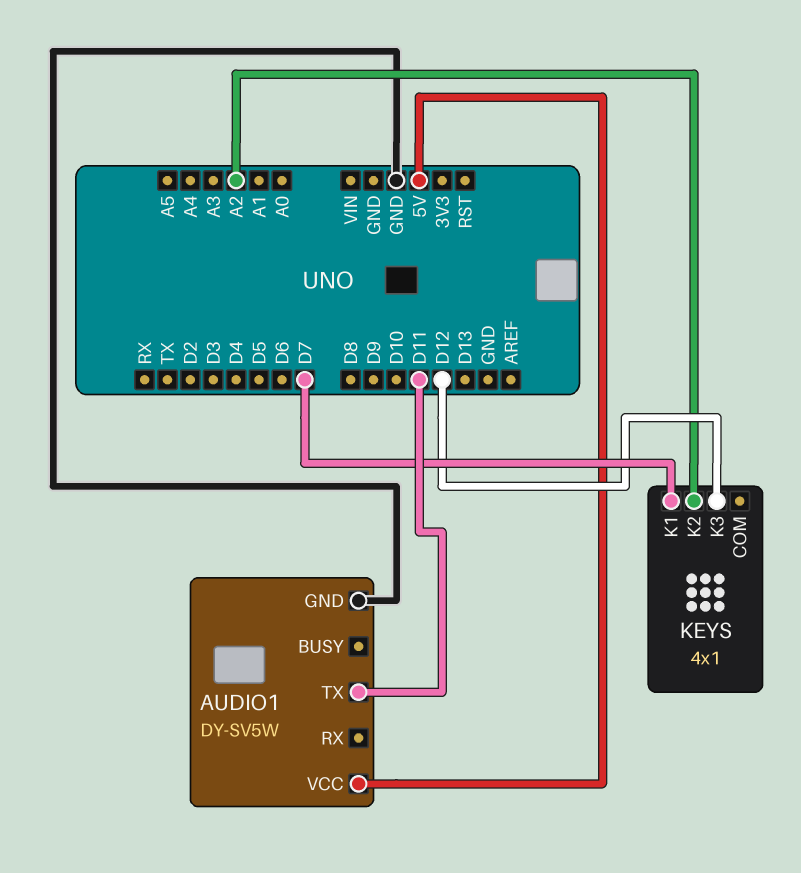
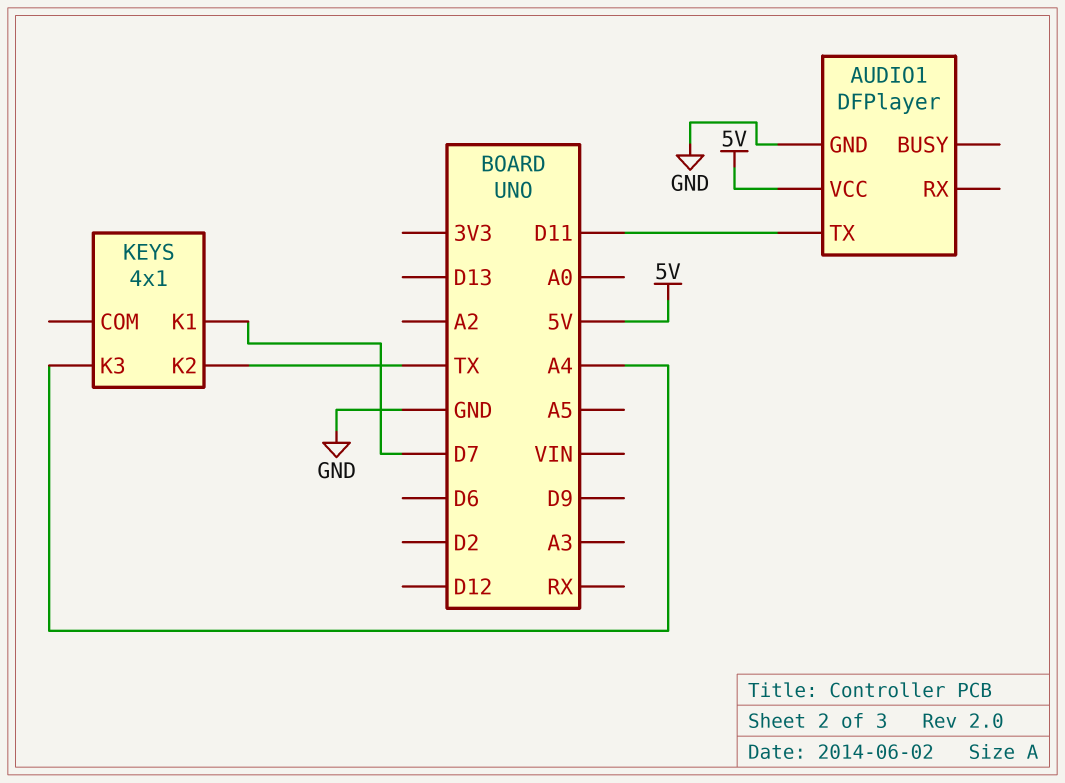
AUDIO1: DY-SV5W -> DFPlayer
KEYS pin K2: A2 -> TX
KEYS pin K3: D12 -> A4

